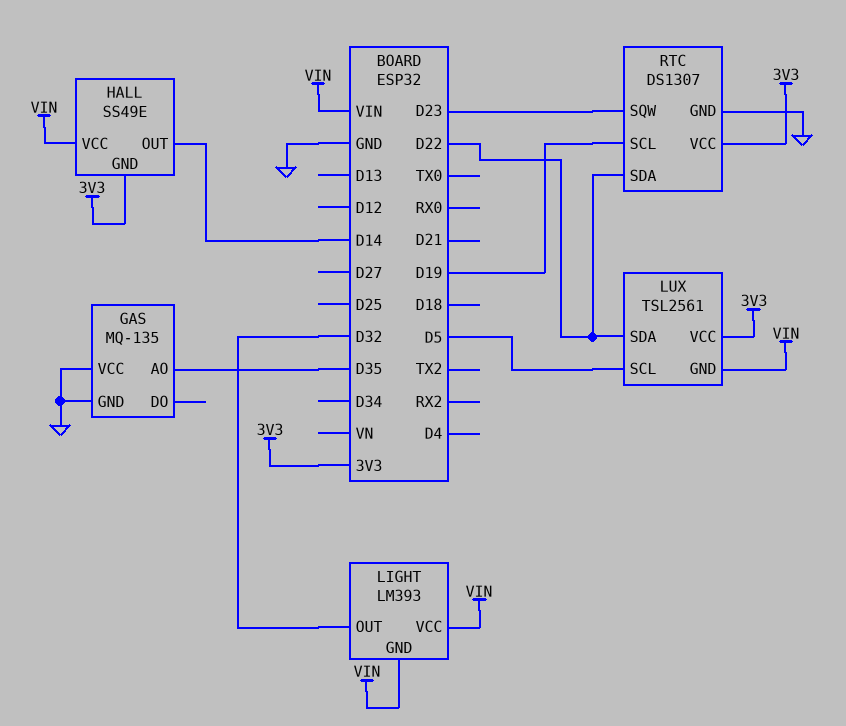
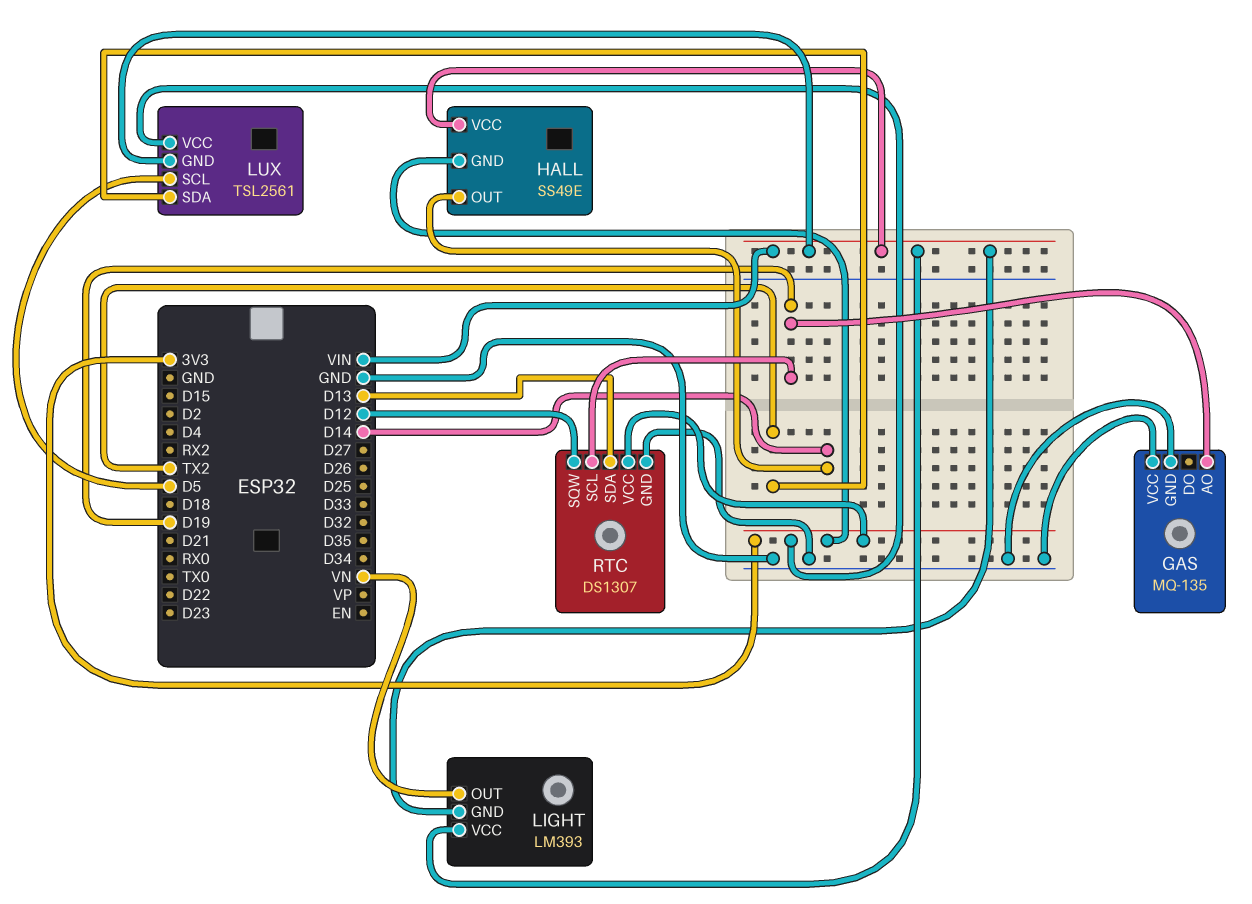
GAS pin AO: D35 -> D19
LIGHT pin OUT: D32 -> VN
LUX pin SDA: D22 -> TX2
RTC pin SDA: D22 -> D13
RTC pin SQW: D23 -> D12

